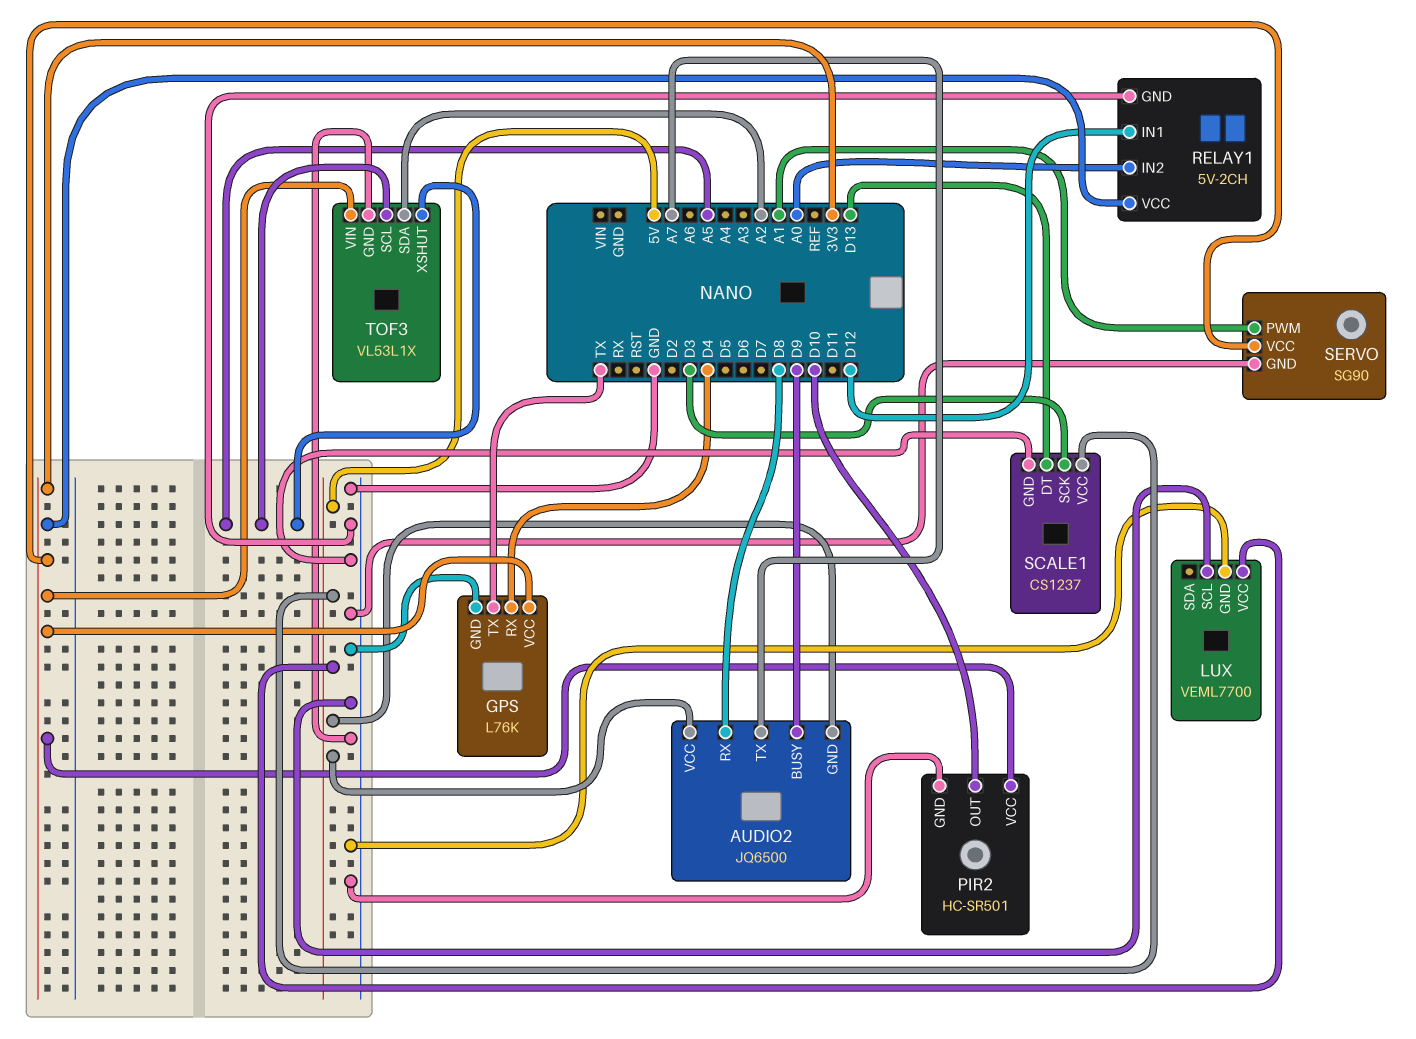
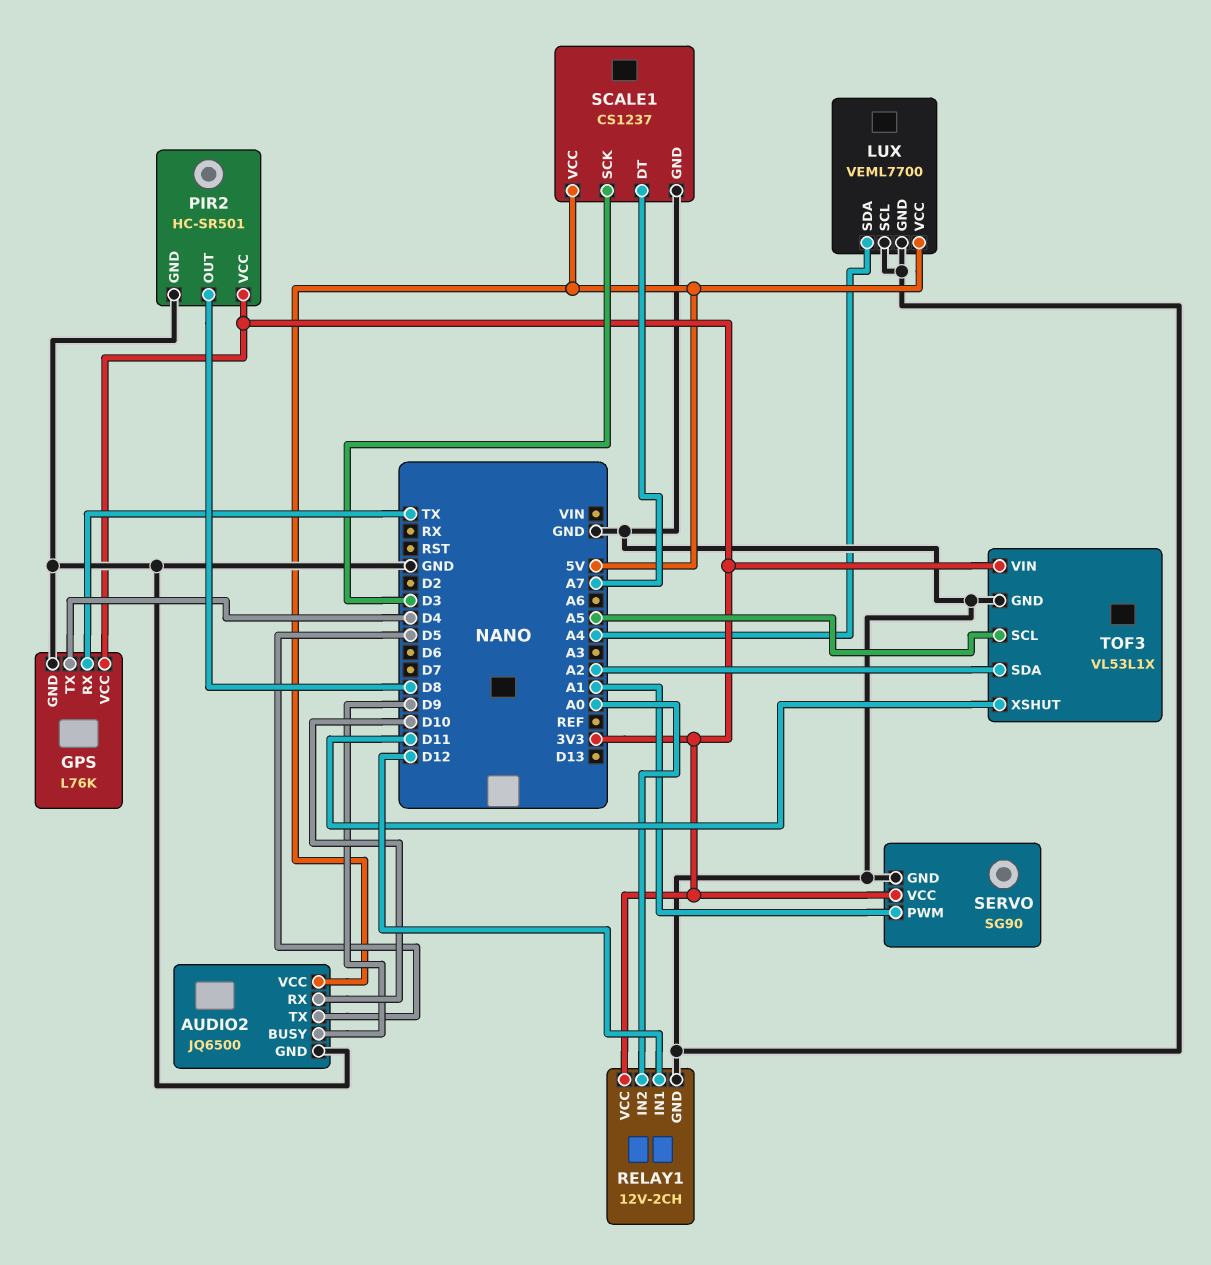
AUDIO2 pin GND: 5V -> GND
AUDIO2 pin RX: D8 -> D10
AUDIO2 pin TX: A7 -> D5
GPS pin RX: D4 -> TX
GPS pin TX: TX -> D4
LUX pin SDA: none -> A4
PIR2 pin OUT: D10 -> D8
RELAY1: 5V-2CH -> 12V-2CH
SCALE1 pin DT: D13 -> A7
TOF3 pin XSHUT: A5 -> D11

